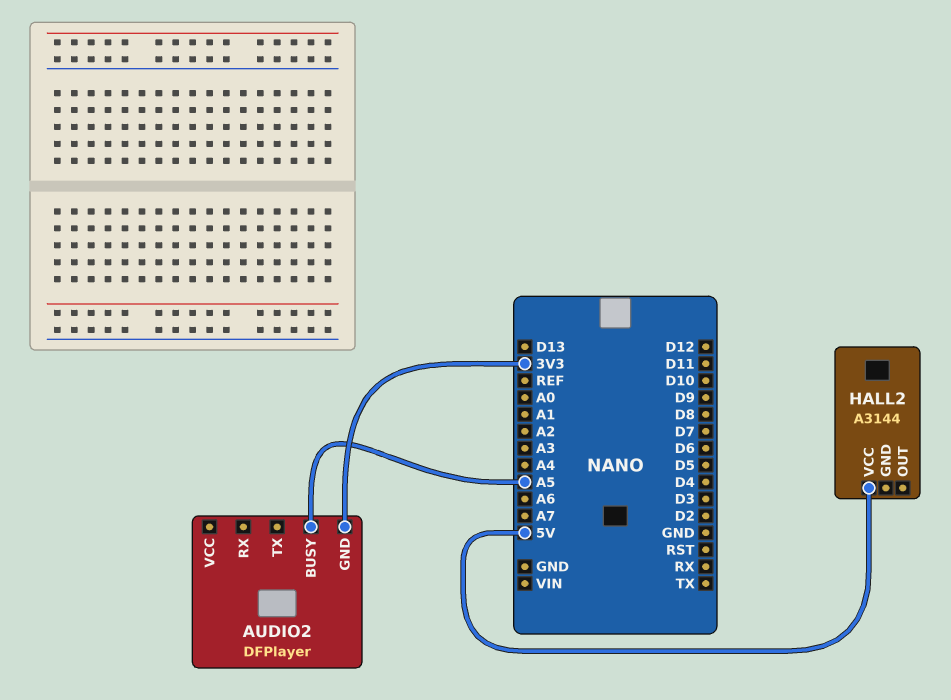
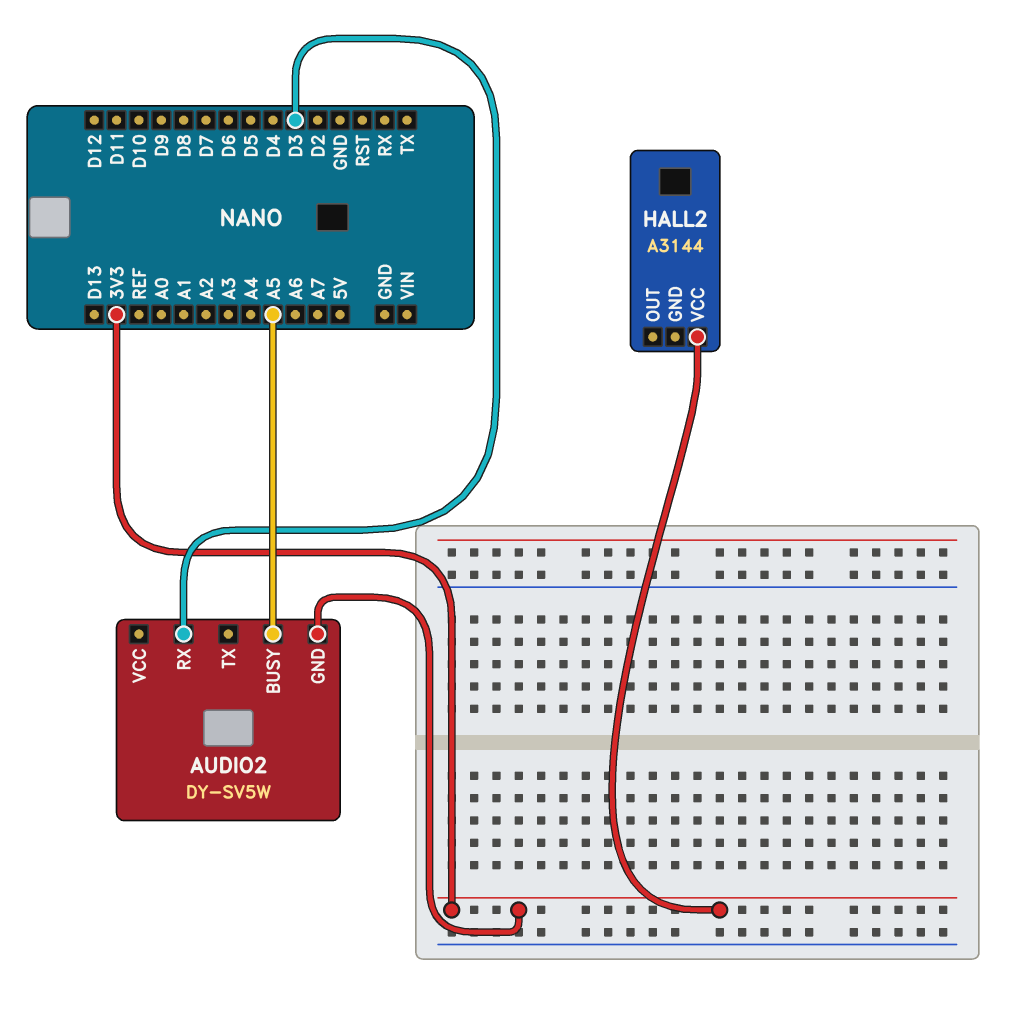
AUDIO2: DFPlayer -> DY-SV5W
AUDIO2 pin RX: none -> D3
HALL2 pin VCC: 5V -> 3V3

